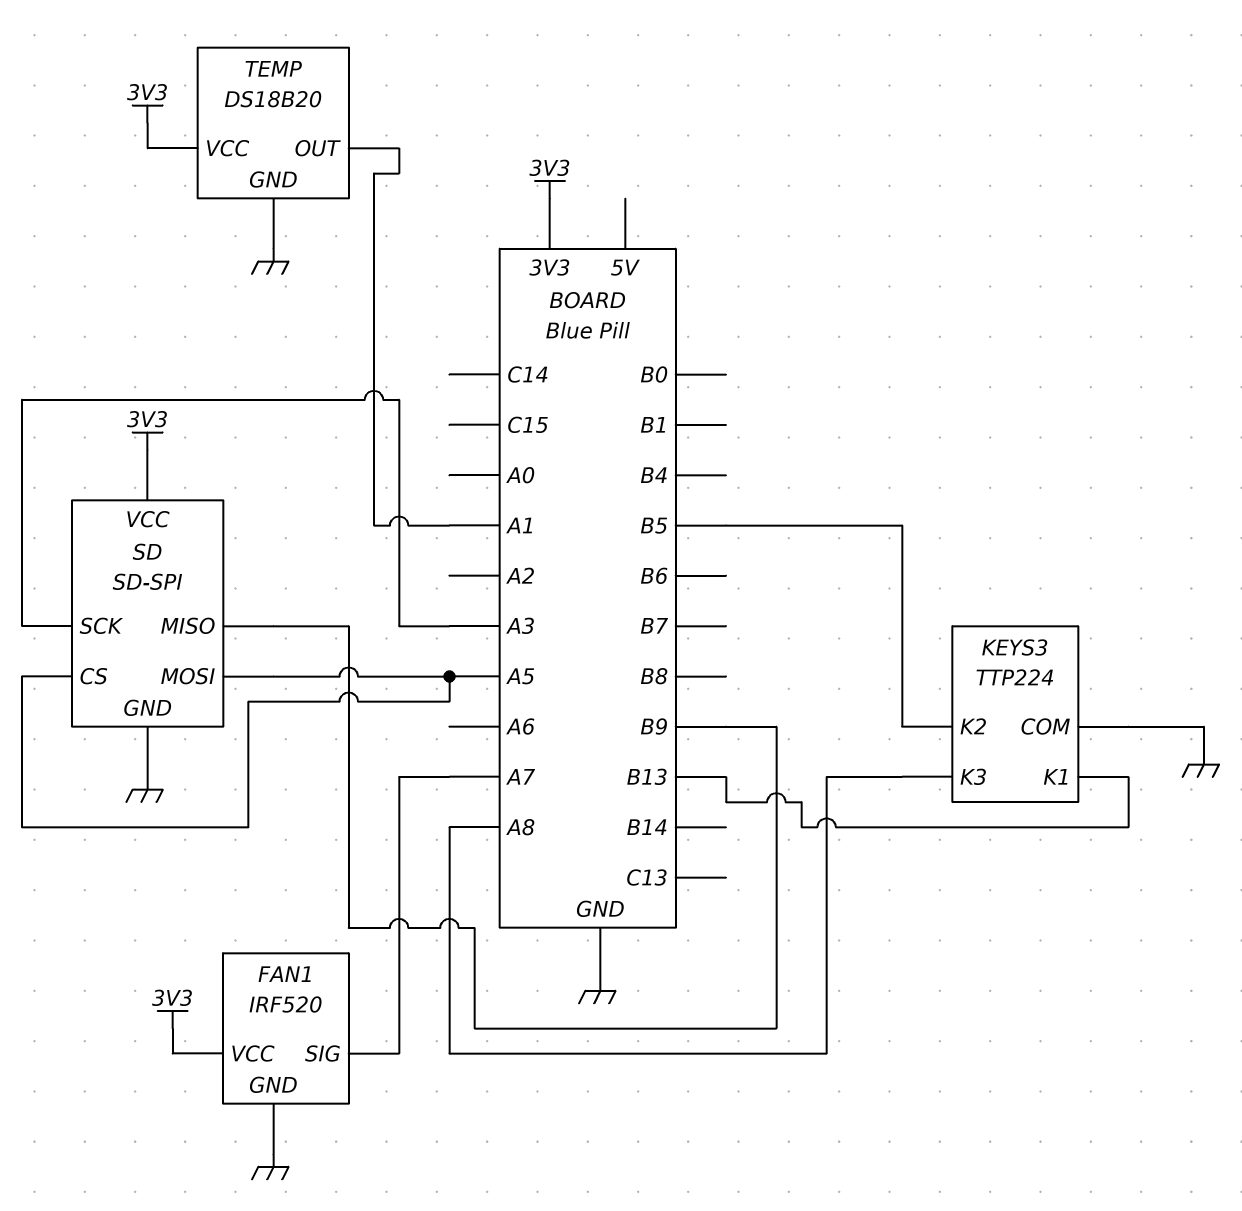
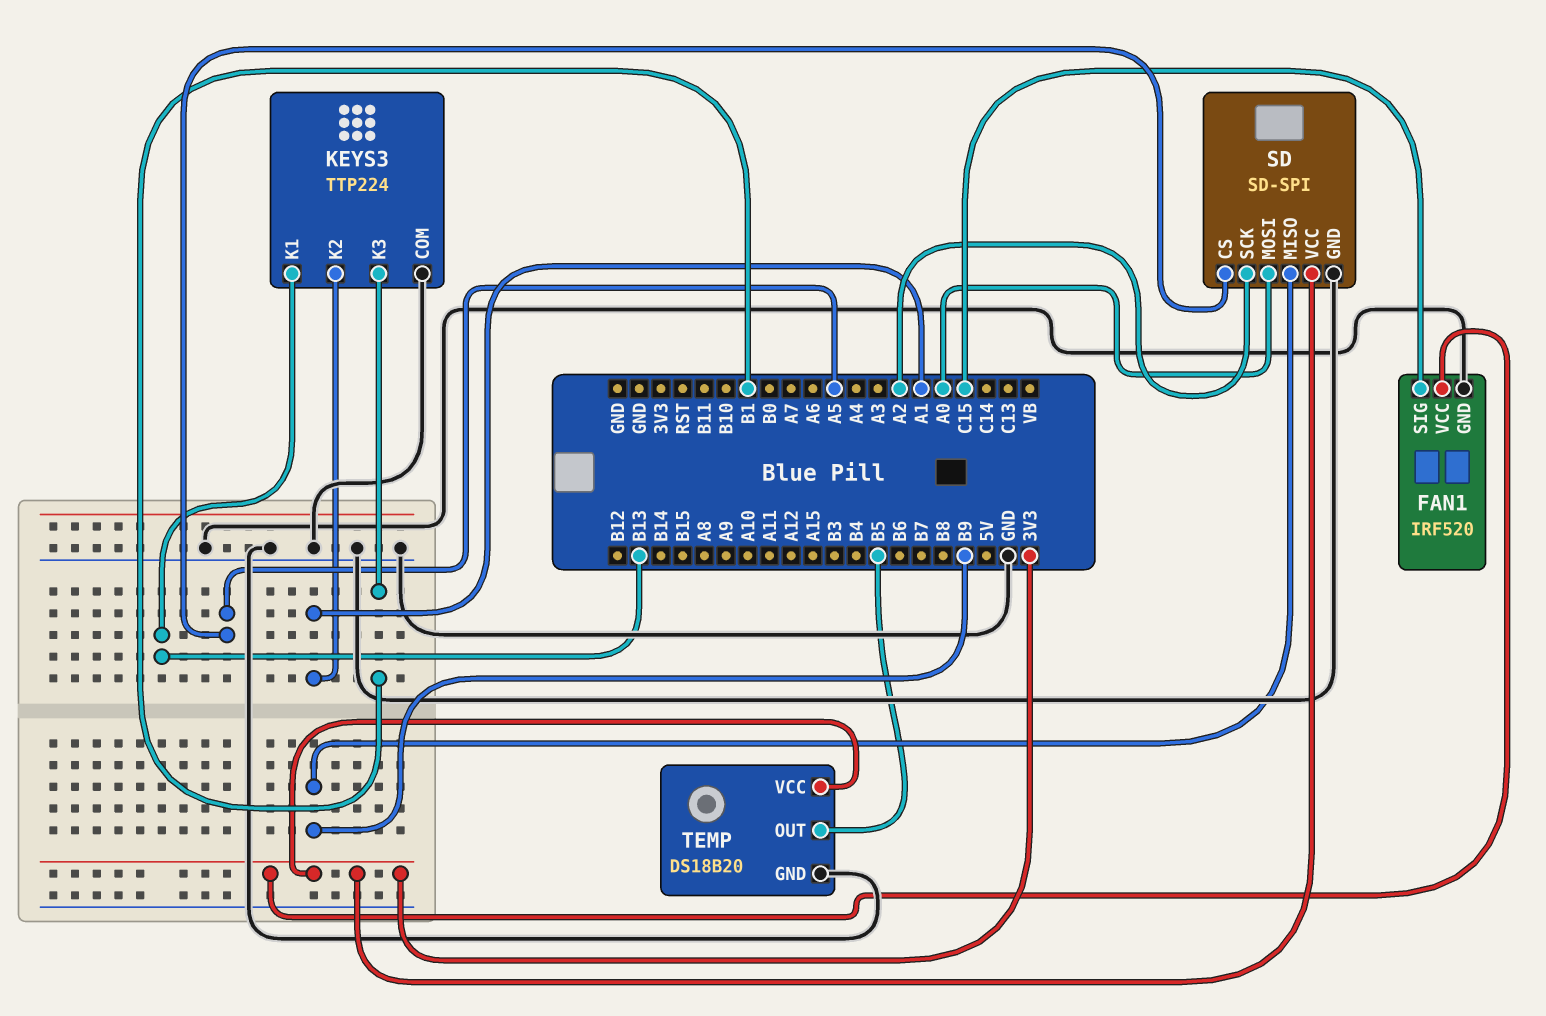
FAN1 pin SIG: A7 -> C15
KEYS3 pin K2: B5 -> A1
KEYS3 pin K3: A8 -> B1
SD pin MOSI: A5 -> A0
SD pin SCK: A3 -> A2
TEMP pin OUT: A1 -> B5

